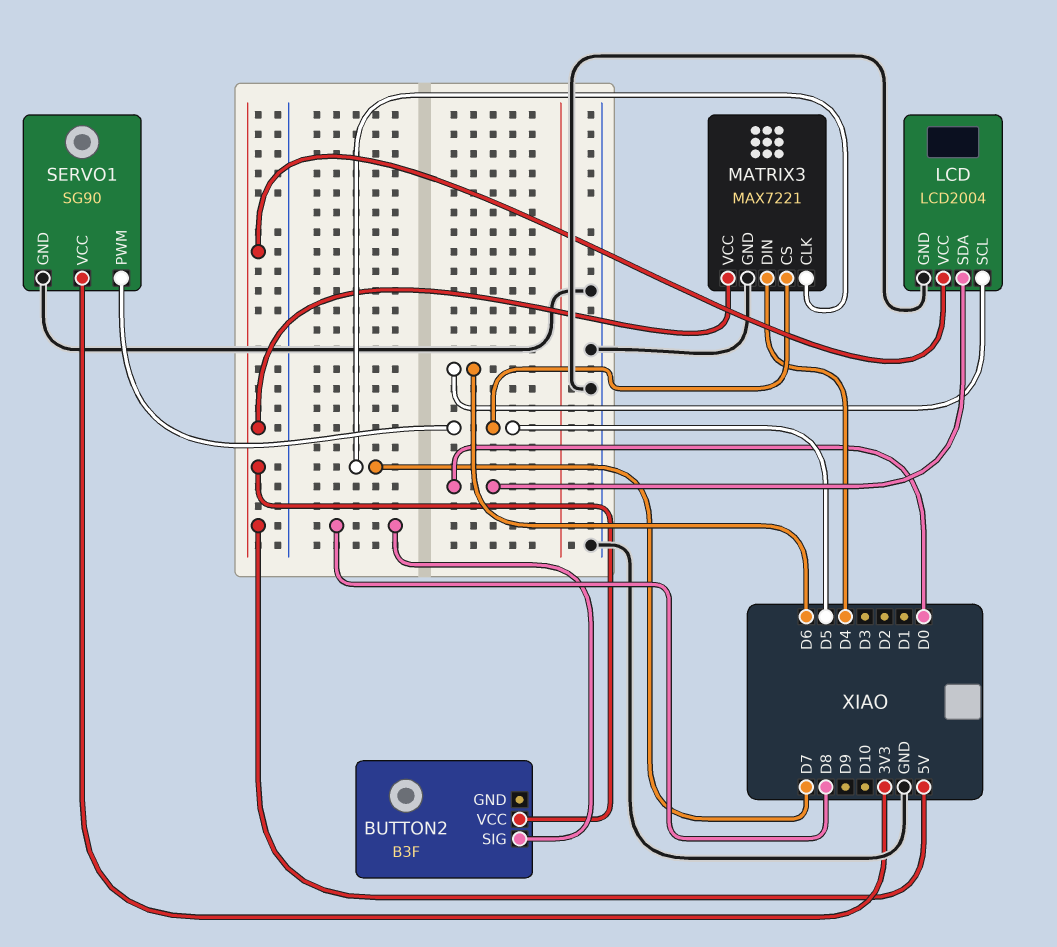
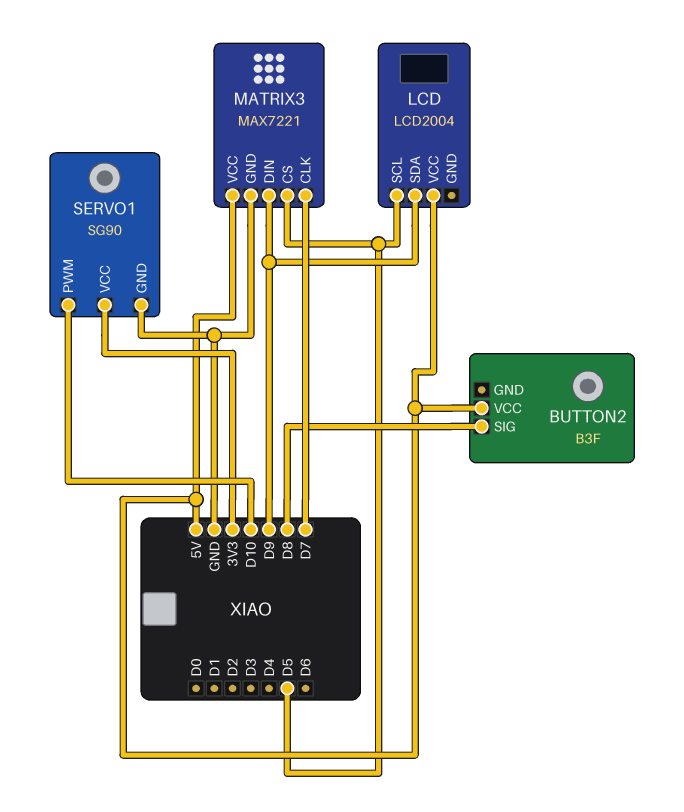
LCD pin GND: GND -> none
LCD pin SCL: D6 -> D5
LCD pin SDA: D0 -> D9
MATRIX3 pin DIN: D4 -> D9
SERVO1 pin PWM: D5 -> D10

